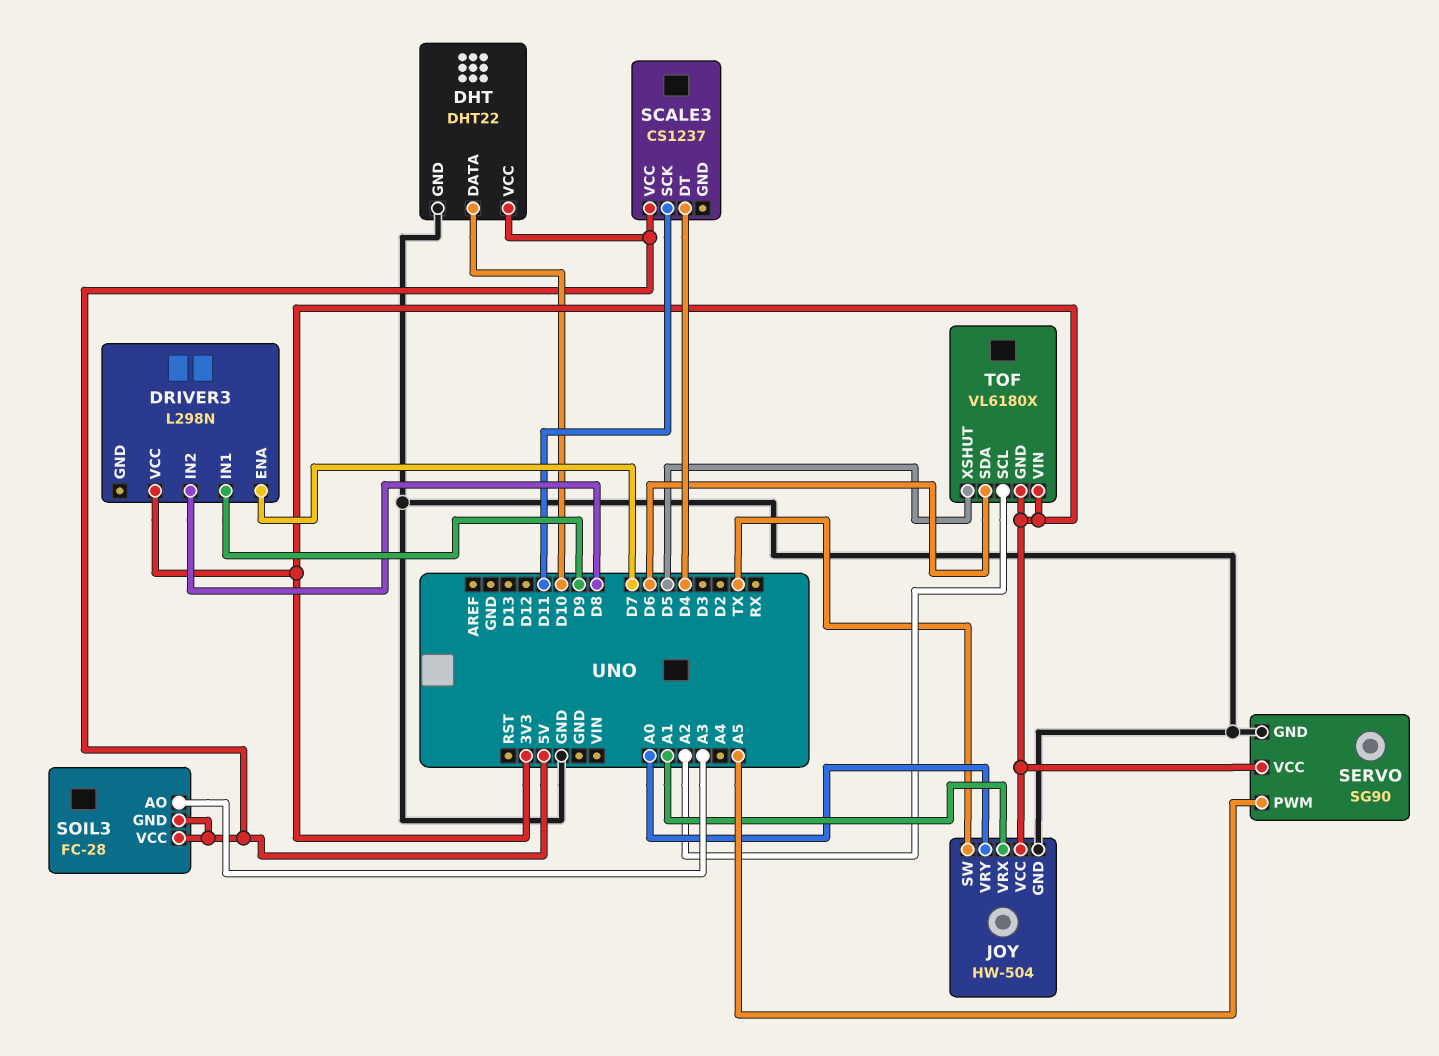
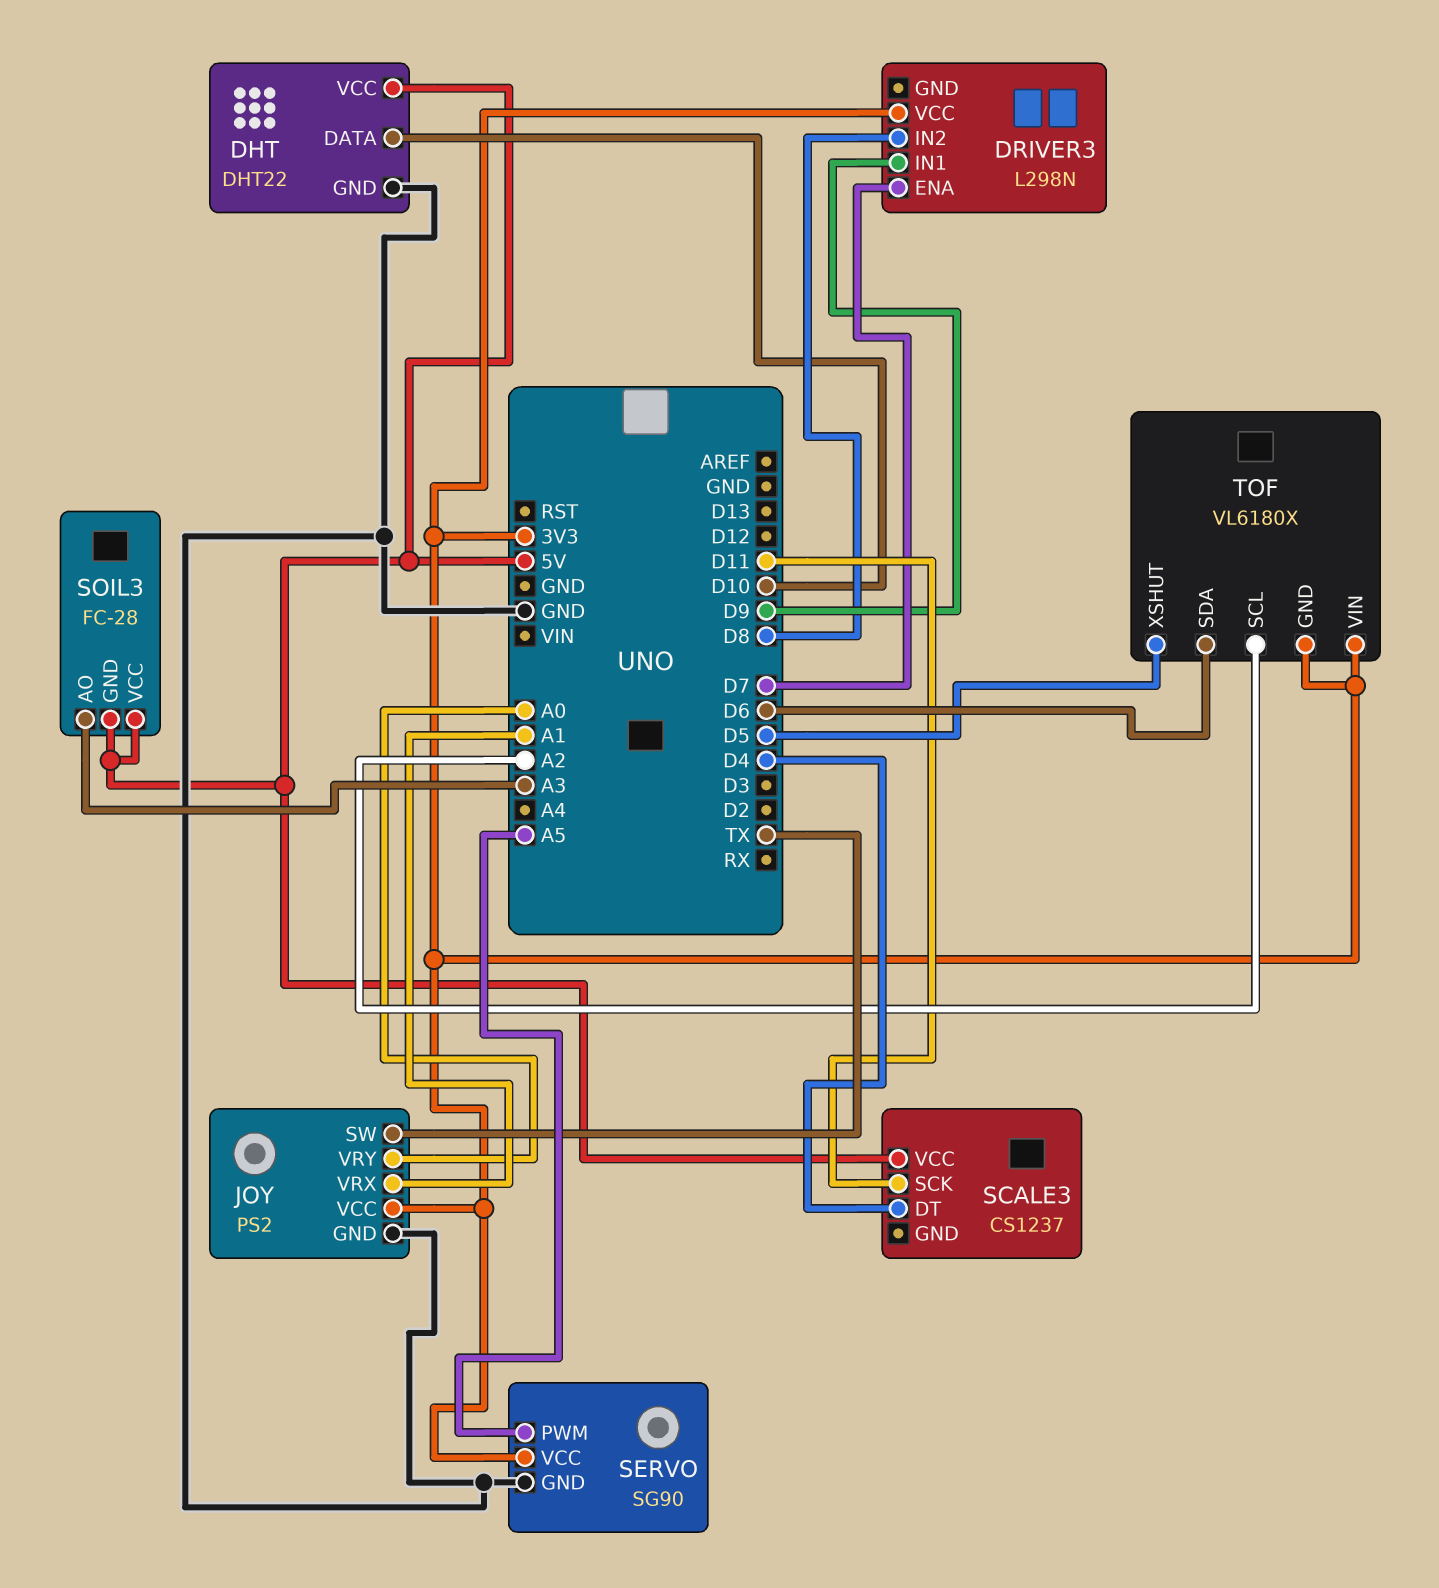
JOY: HW-504 -> PS2

